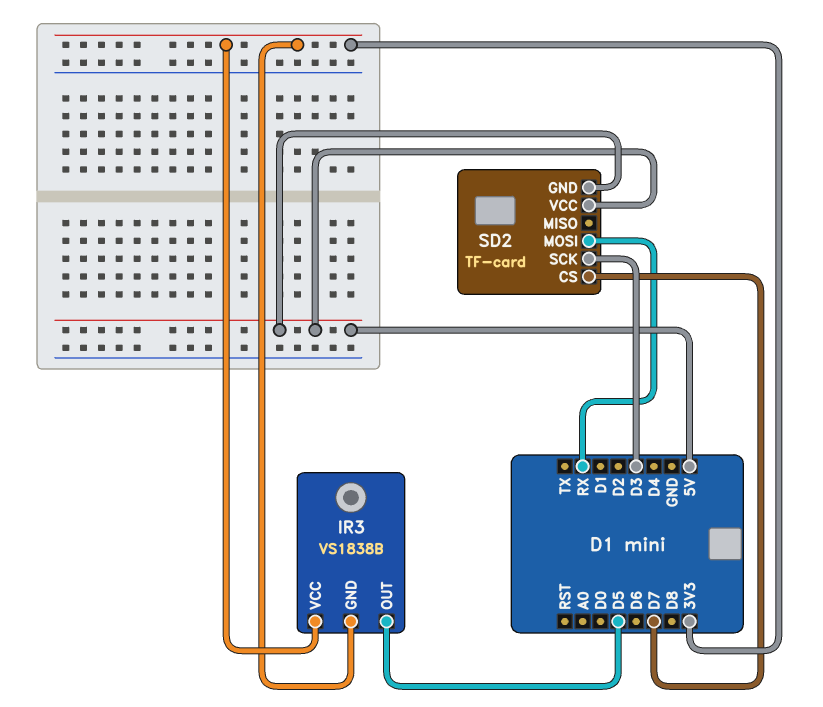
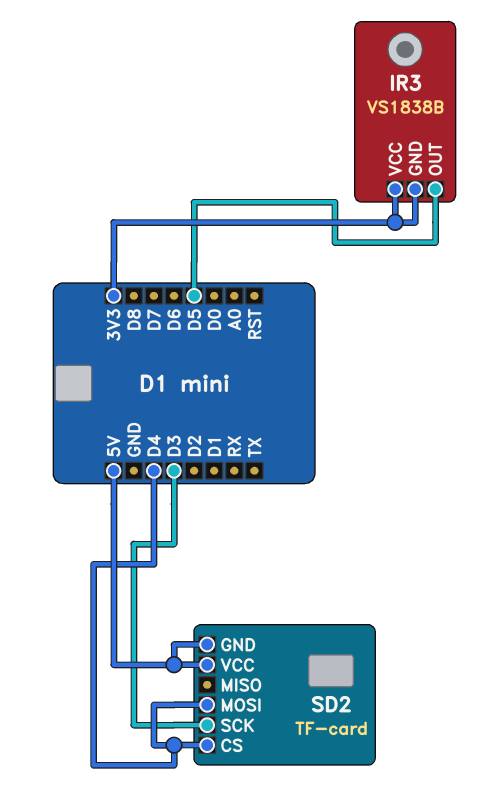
SD2 pin CS: D7 -> D4
SD2 pin MOSI: RX -> D4

